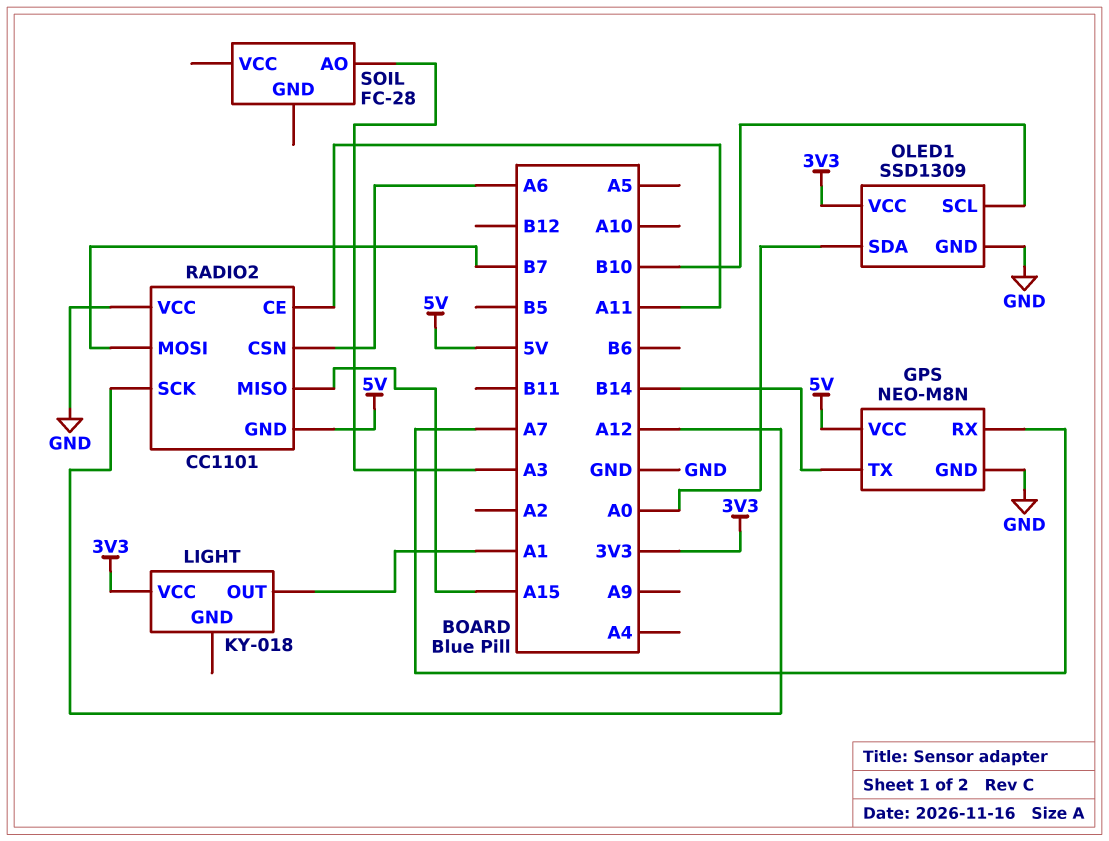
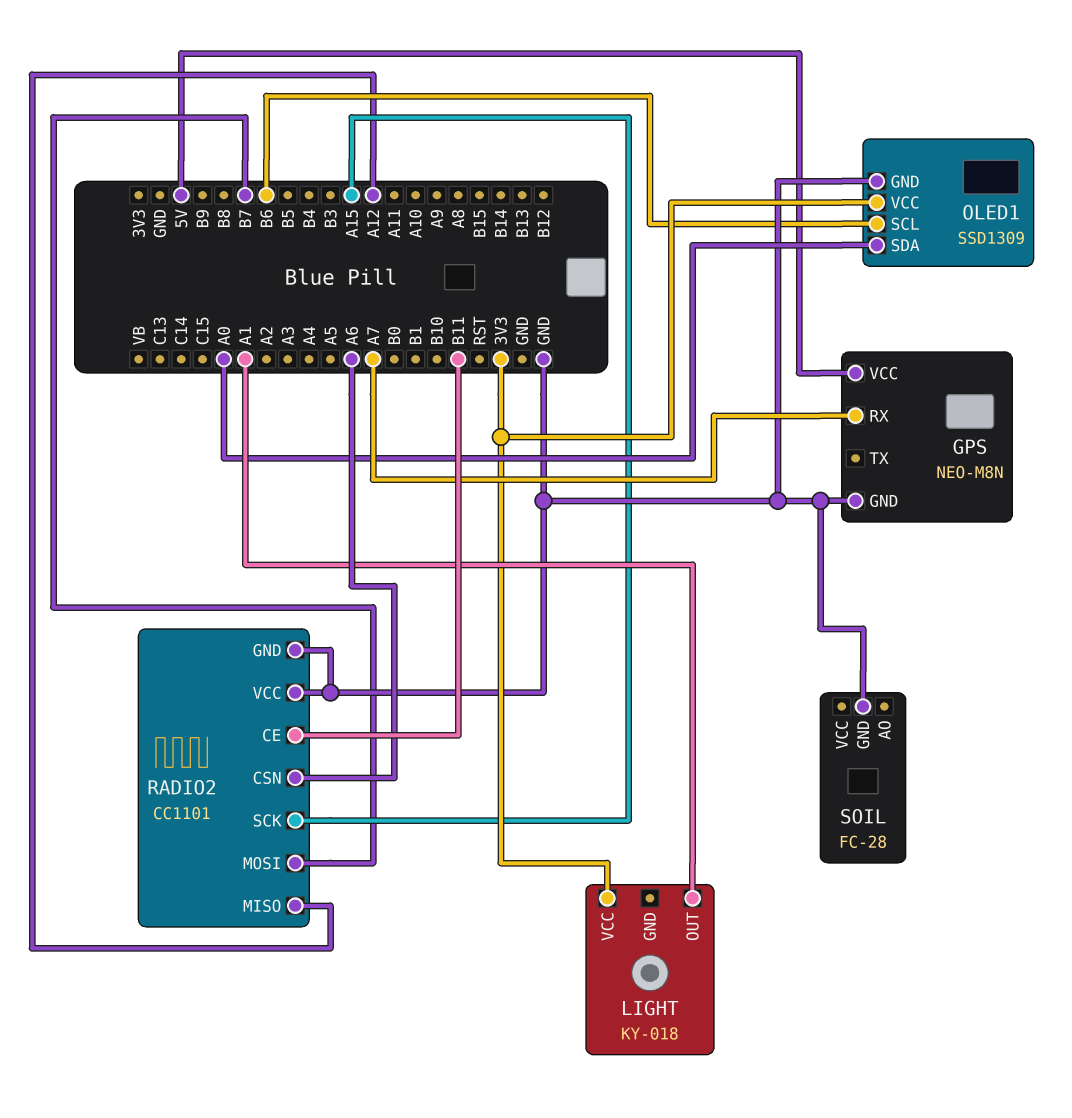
GPS pin TX: B14 -> none
OLED1 pin SCL: B10 -> B6
RADIO2 pin CE: A11 -> B11
RADIO2 pin GND: 5V -> GND
RADIO2 pin MISO: A15 -> A12
RADIO2 pin SCK: A12 -> A15
SOIL pin AO: A3 -> none
SOIL pin GND: none -> GND

